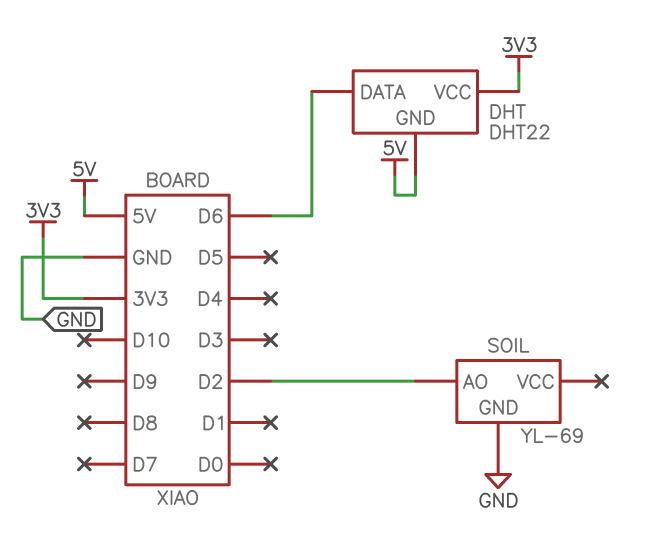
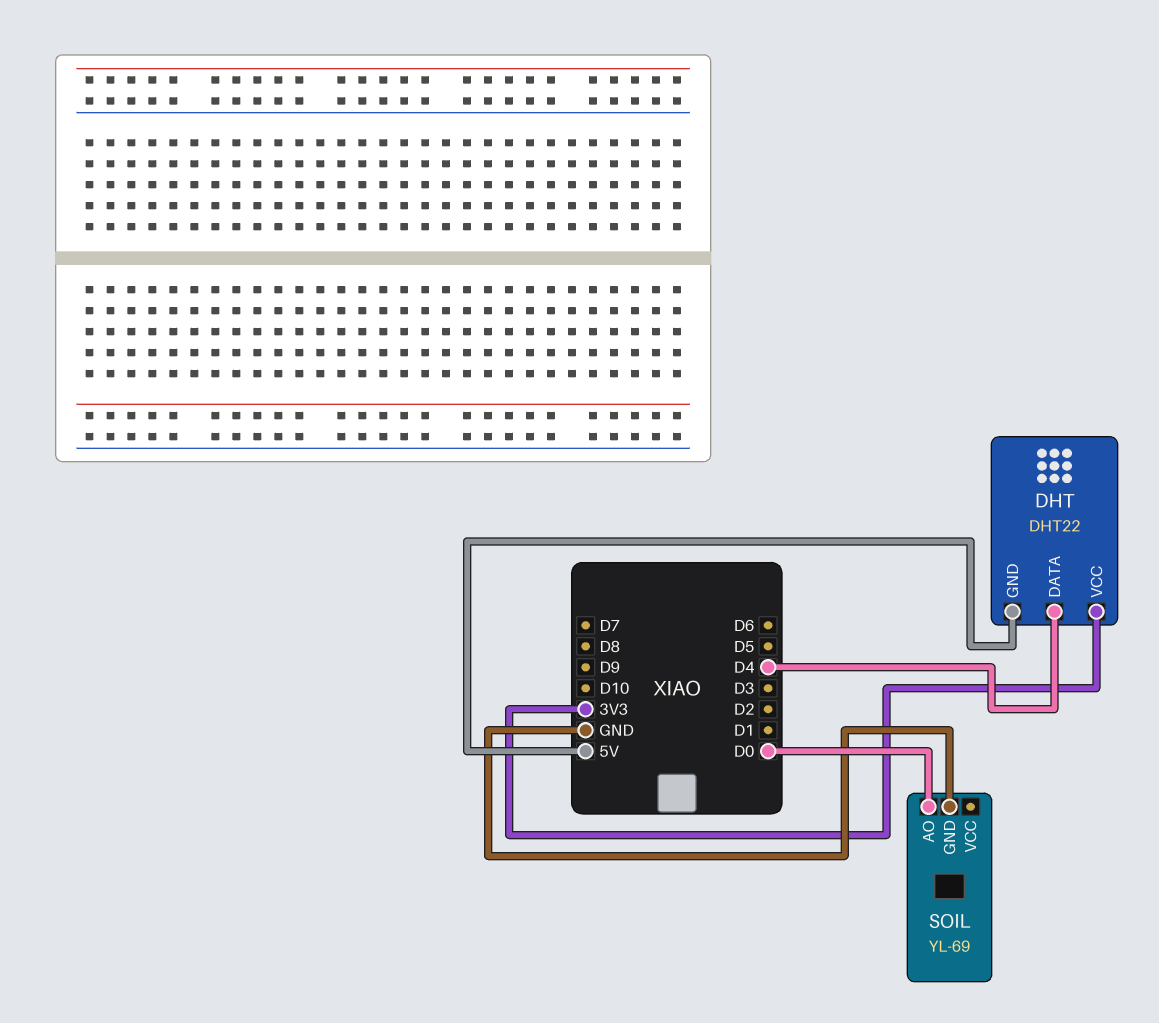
DHT pin DATA: D6 -> D4
SOIL pin AO: D2 -> D0

